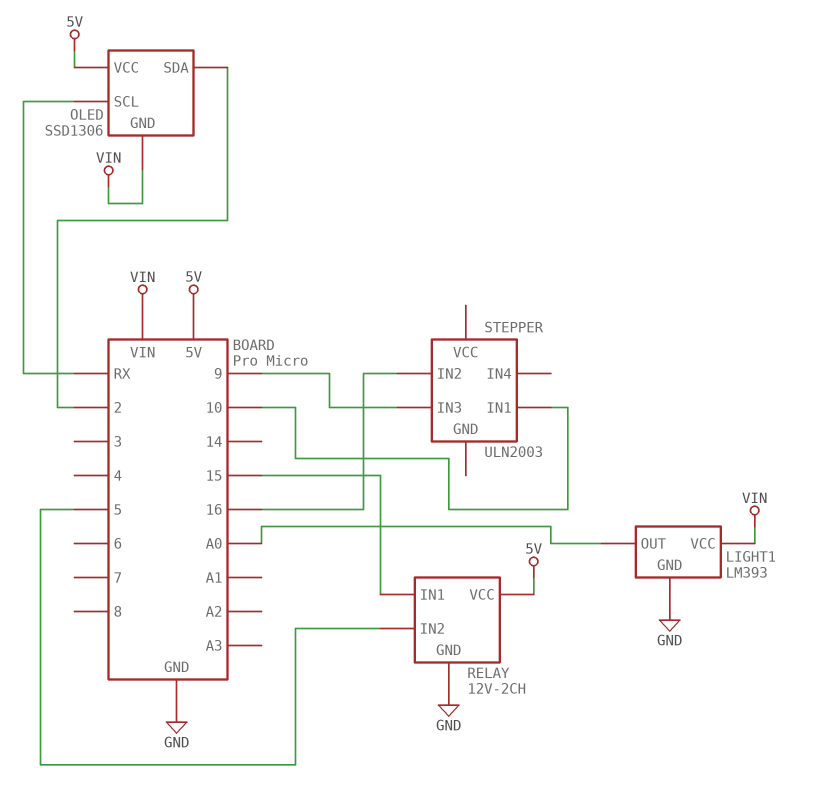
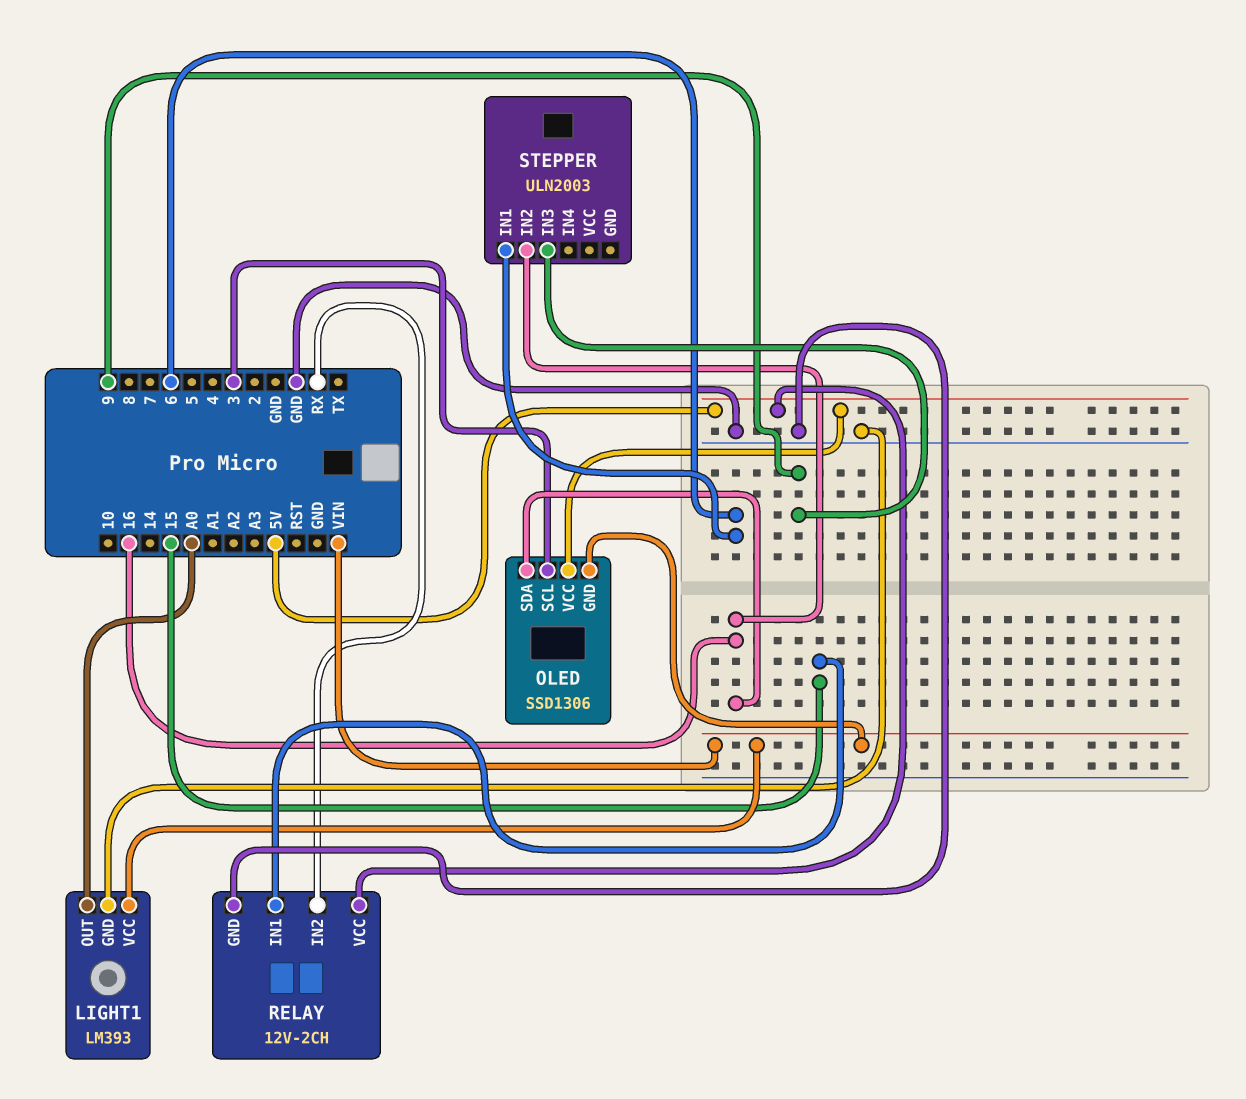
OLED pin SCL: RX -> 3
OLED pin SDA: 2 -> 16
RELAY pin IN2: 5 -> RX
STEPPER pin IN1: 10 -> 6

